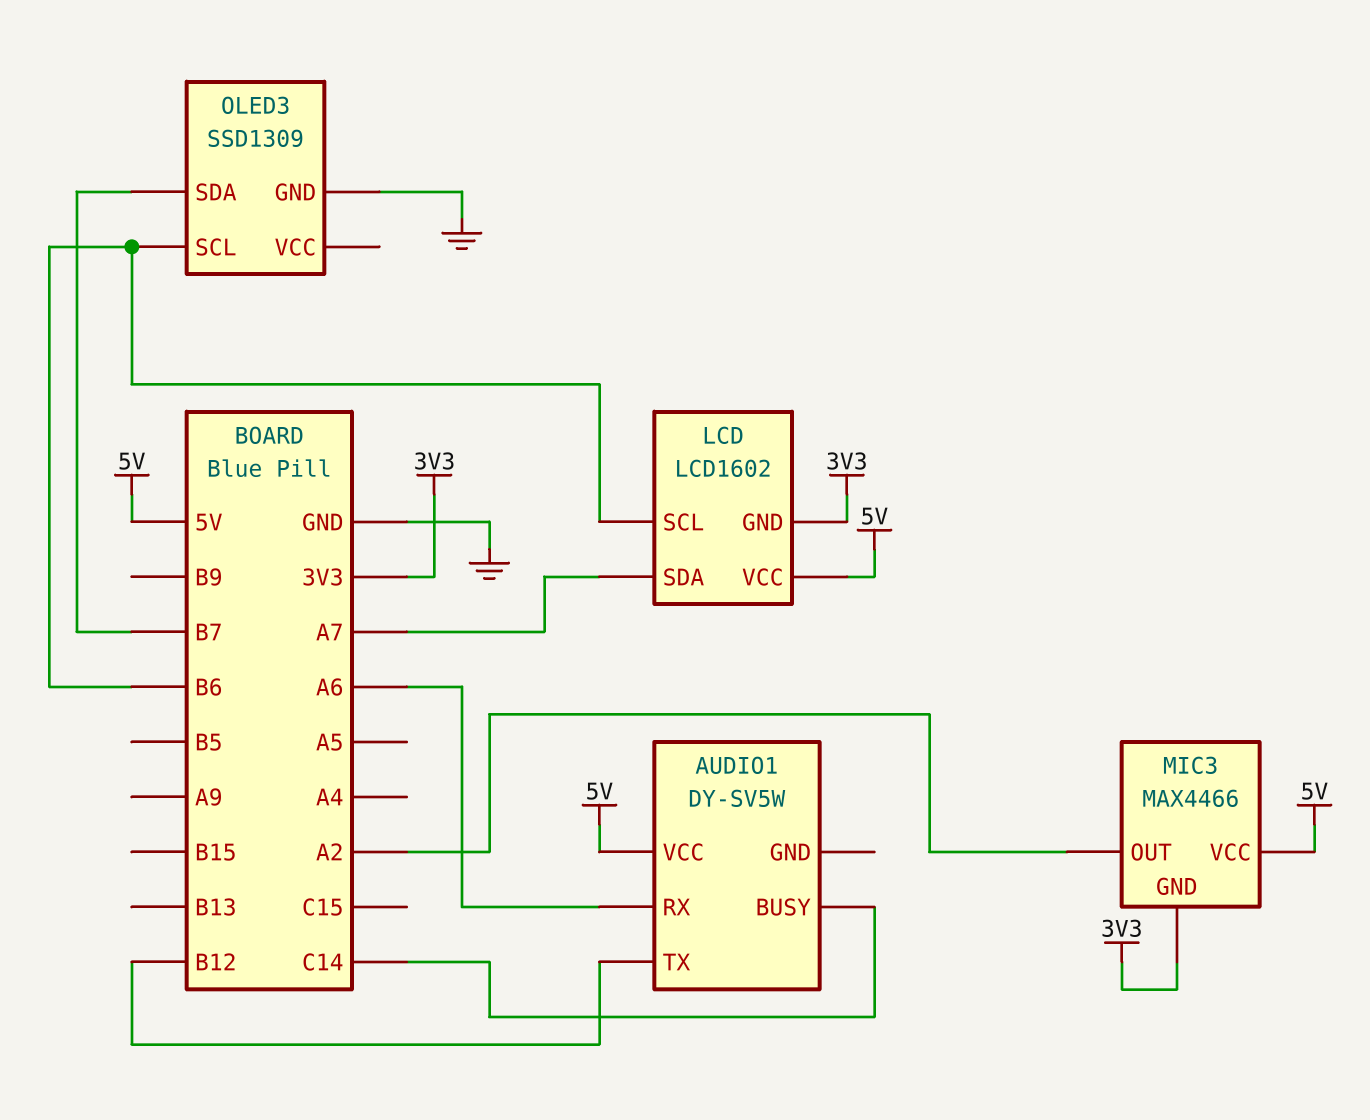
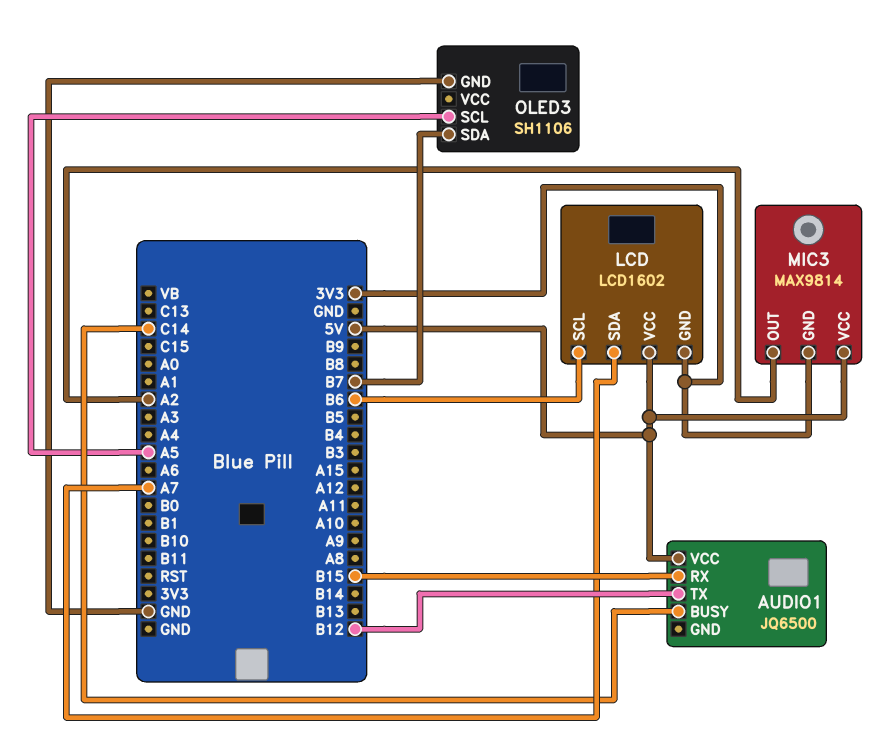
AUDIO1: DY-SV5W -> JQ6500
AUDIO1 pin RX: A6 -> B15
MIC3: MAX4466 -> MAX9814
OLED3: SSD1309 -> SH1106
OLED3 pin SCL: B6 -> A5

